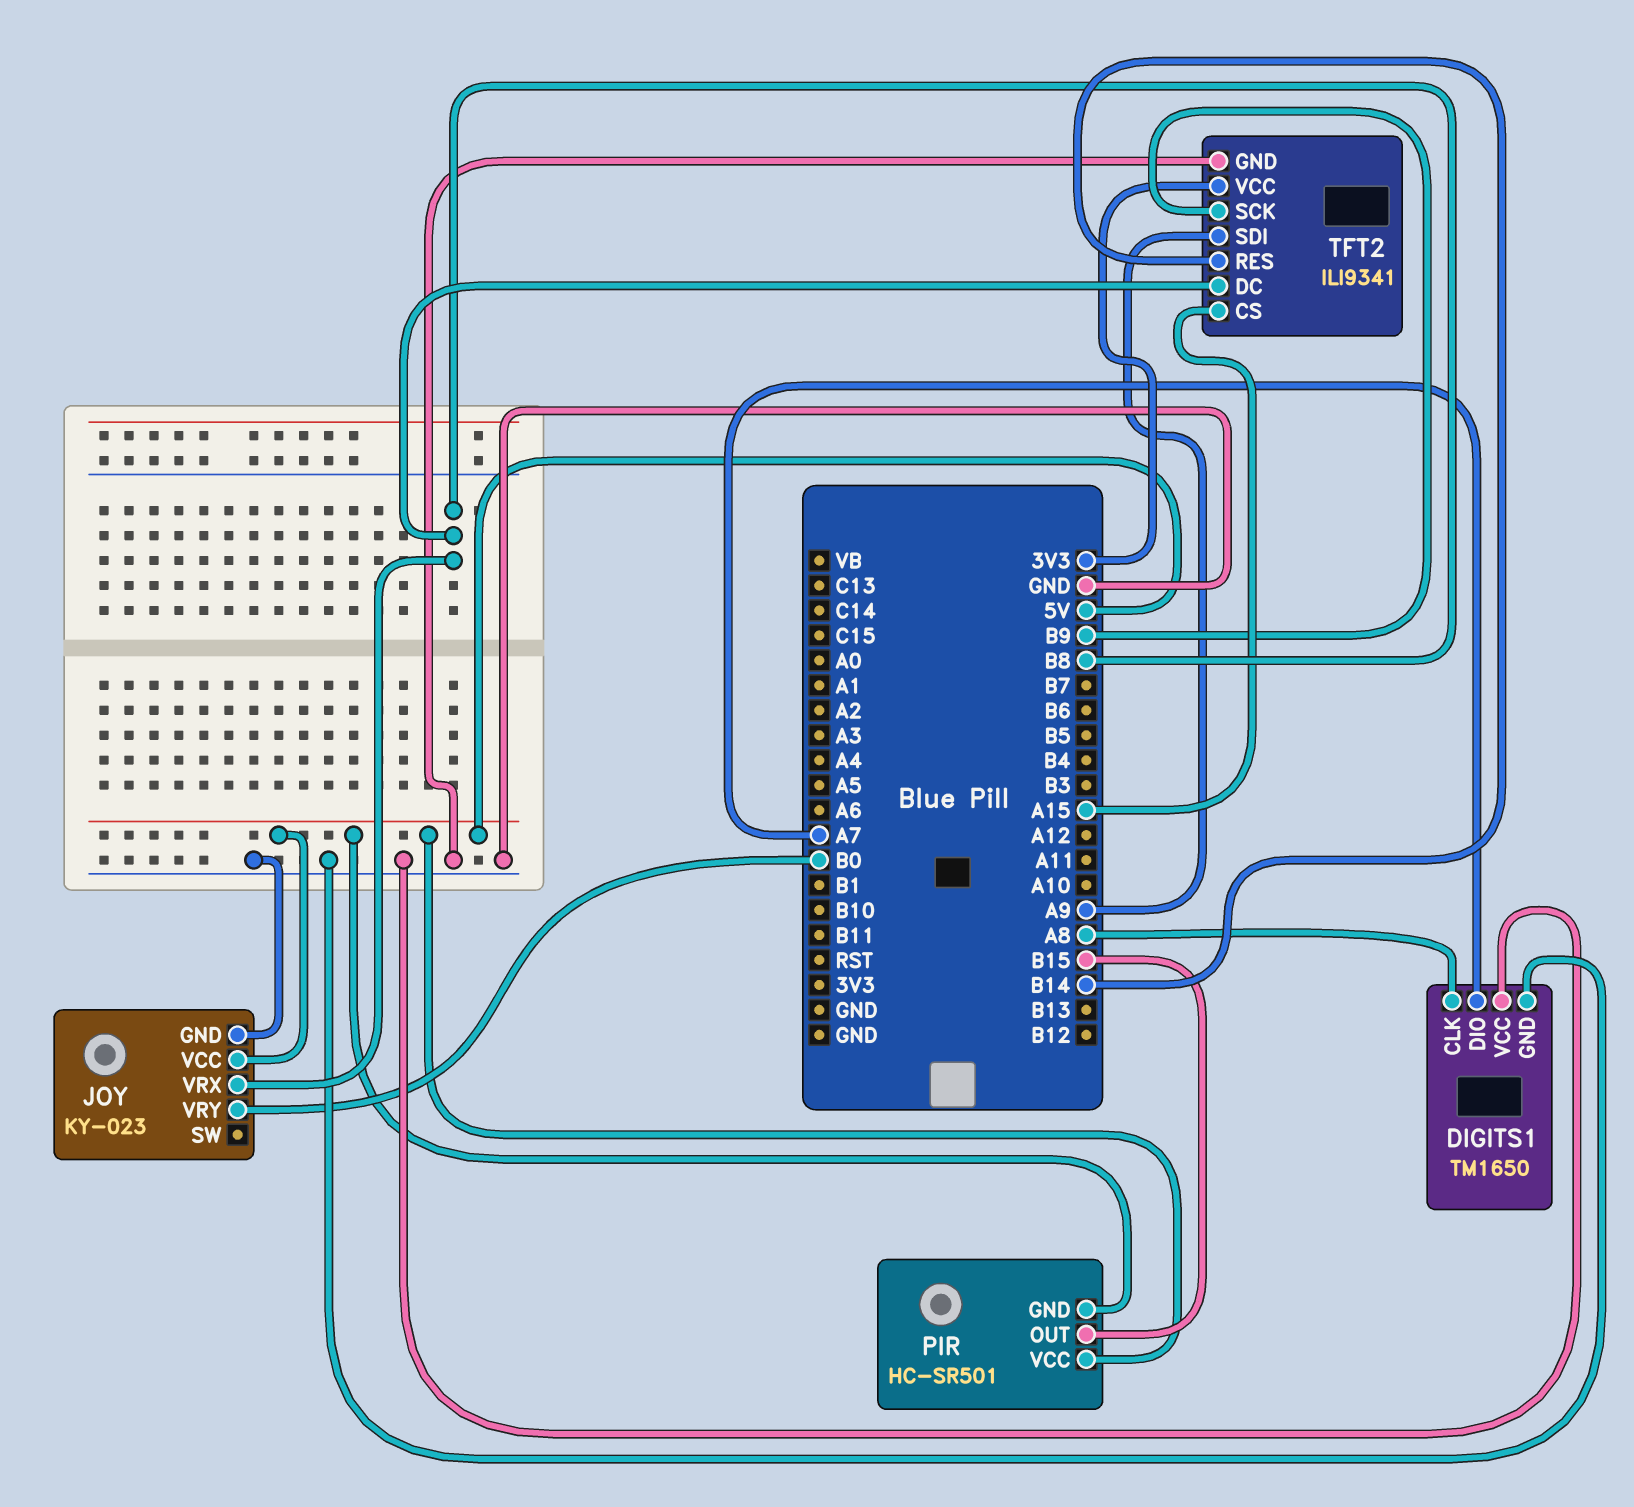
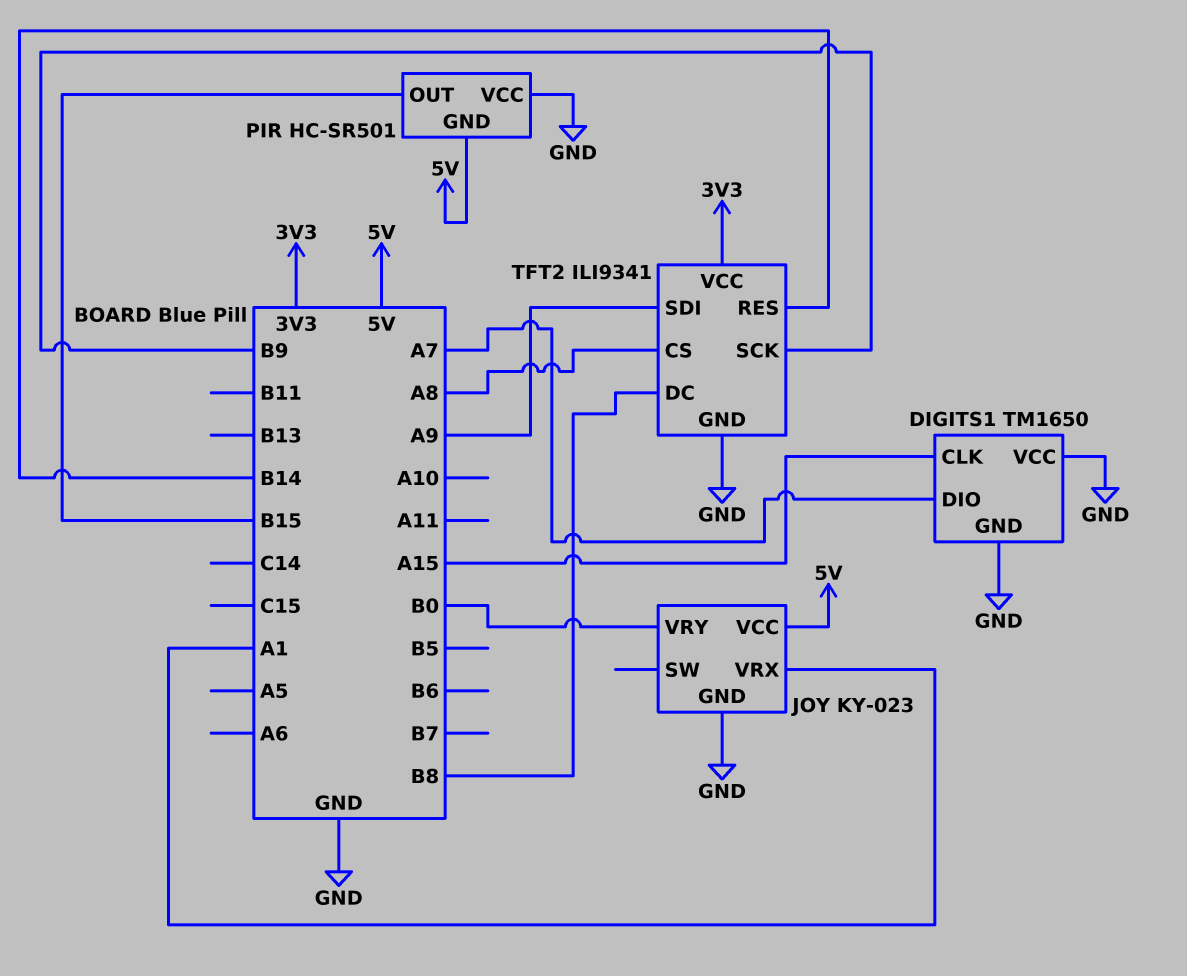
DIGITS1 pin CLK: A8 -> A15
JOY pin VRX: B8 -> A1
PIR pin VCC: 5V -> GND
TFT2 pin CS: A15 -> A8

